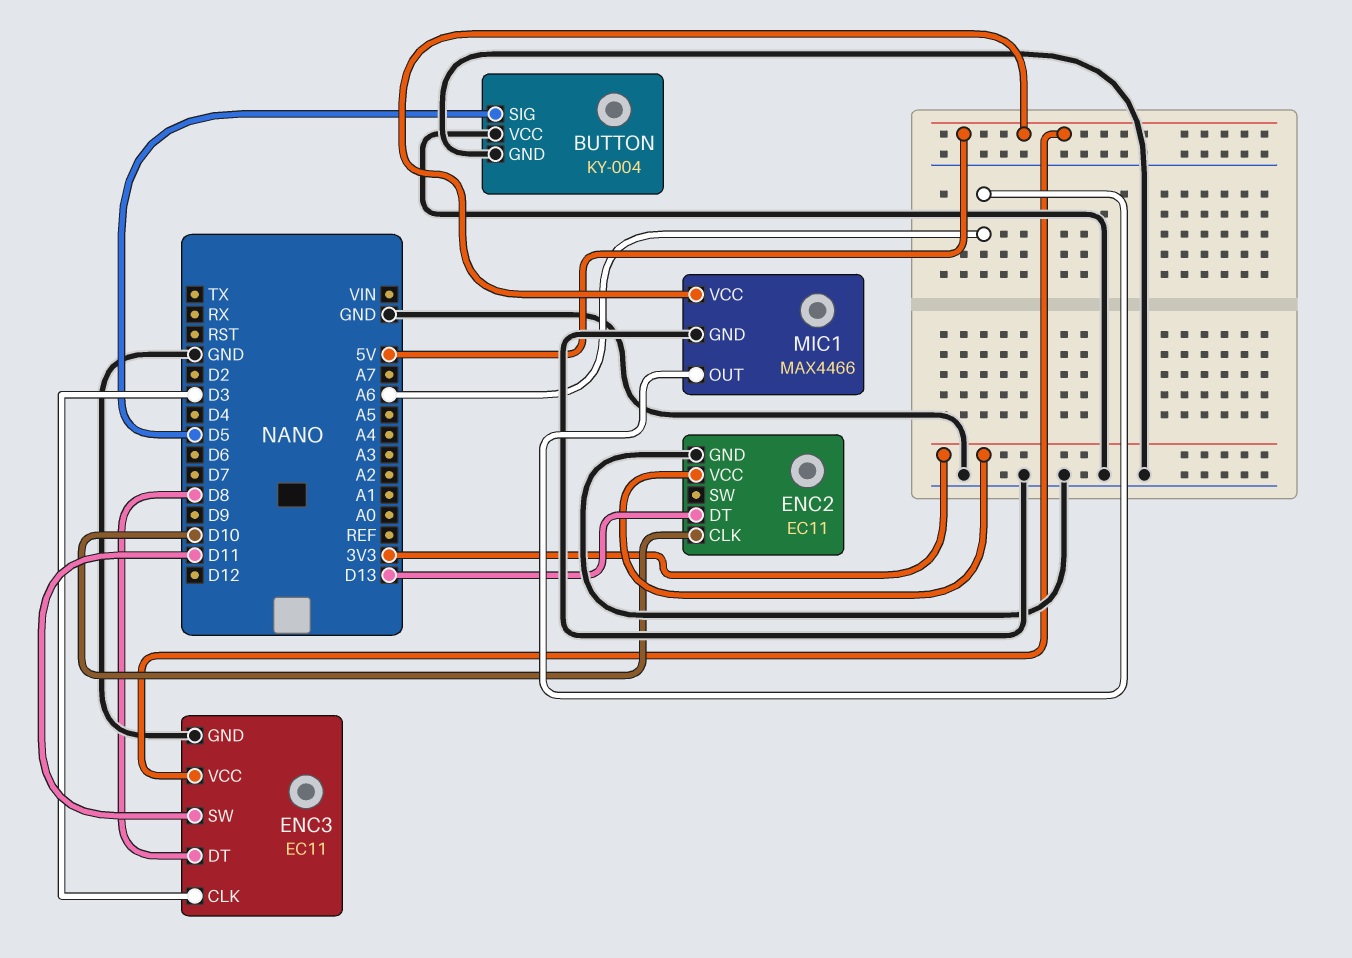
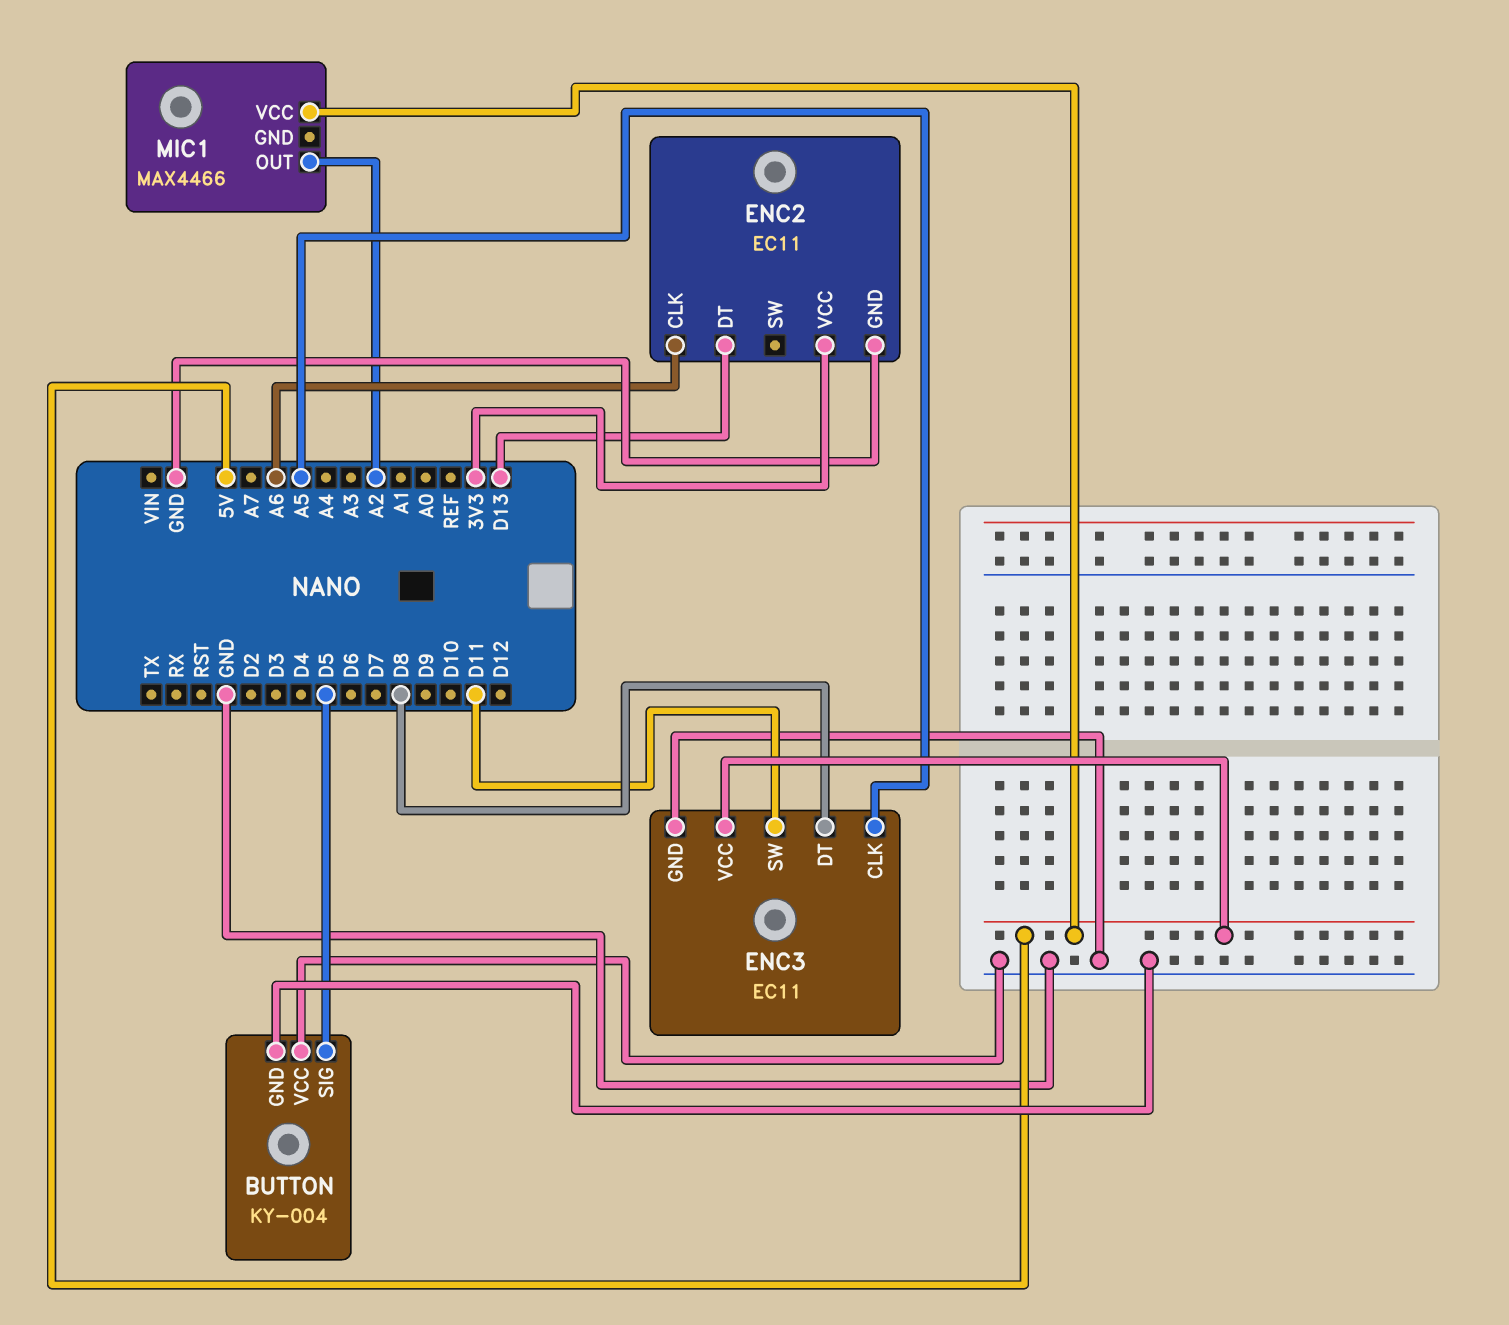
ENC2 pin CLK: D10 -> A6
ENC3 pin CLK: D3 -> A5
MIC1 pin GND: GND -> none
MIC1 pin OUT: A6 -> A2

